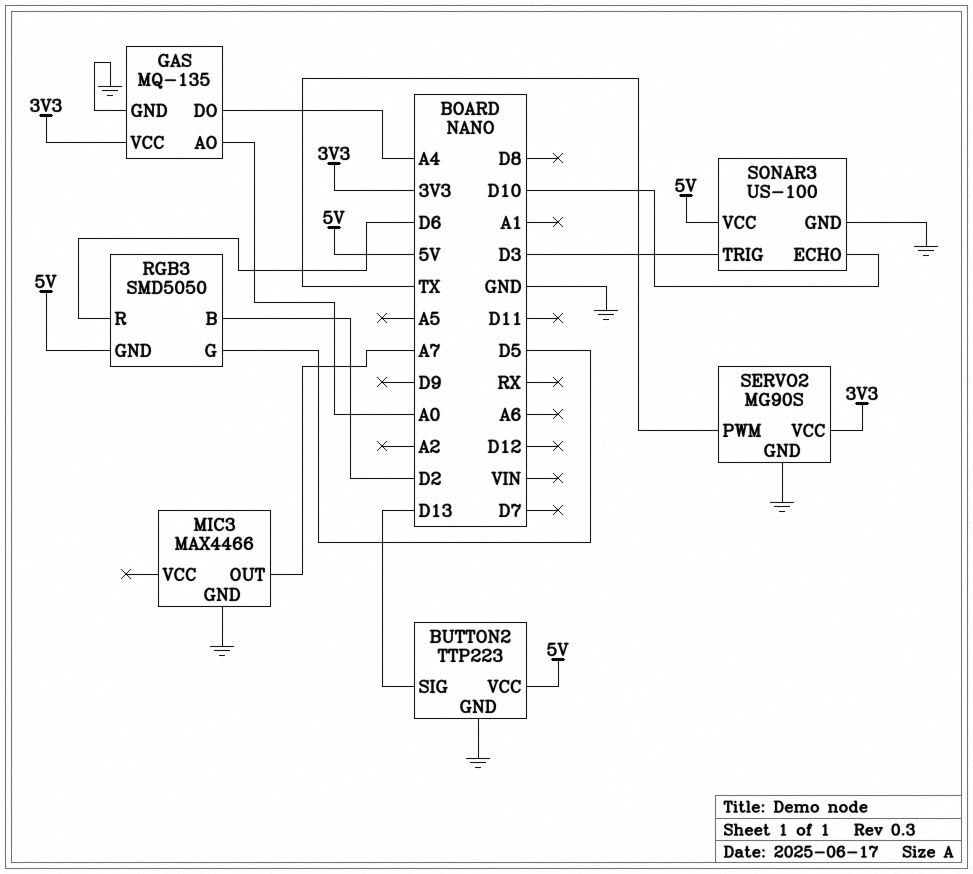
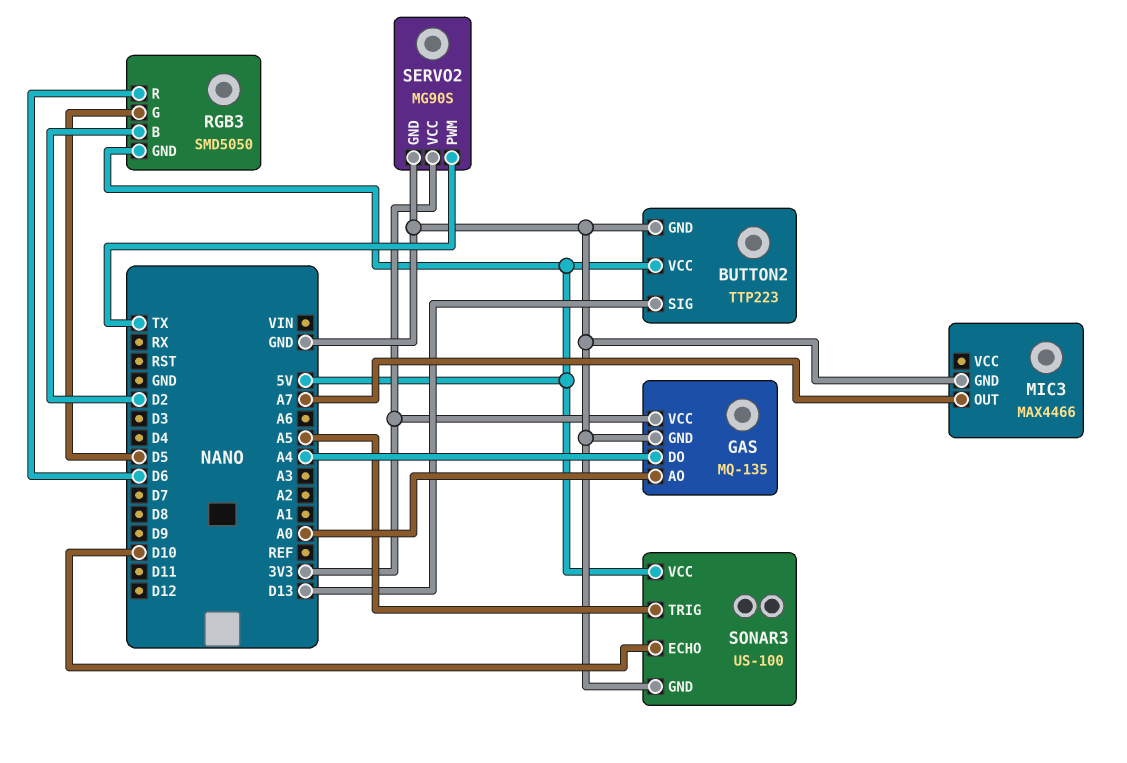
SONAR3 pin TRIG: D3 -> A5

